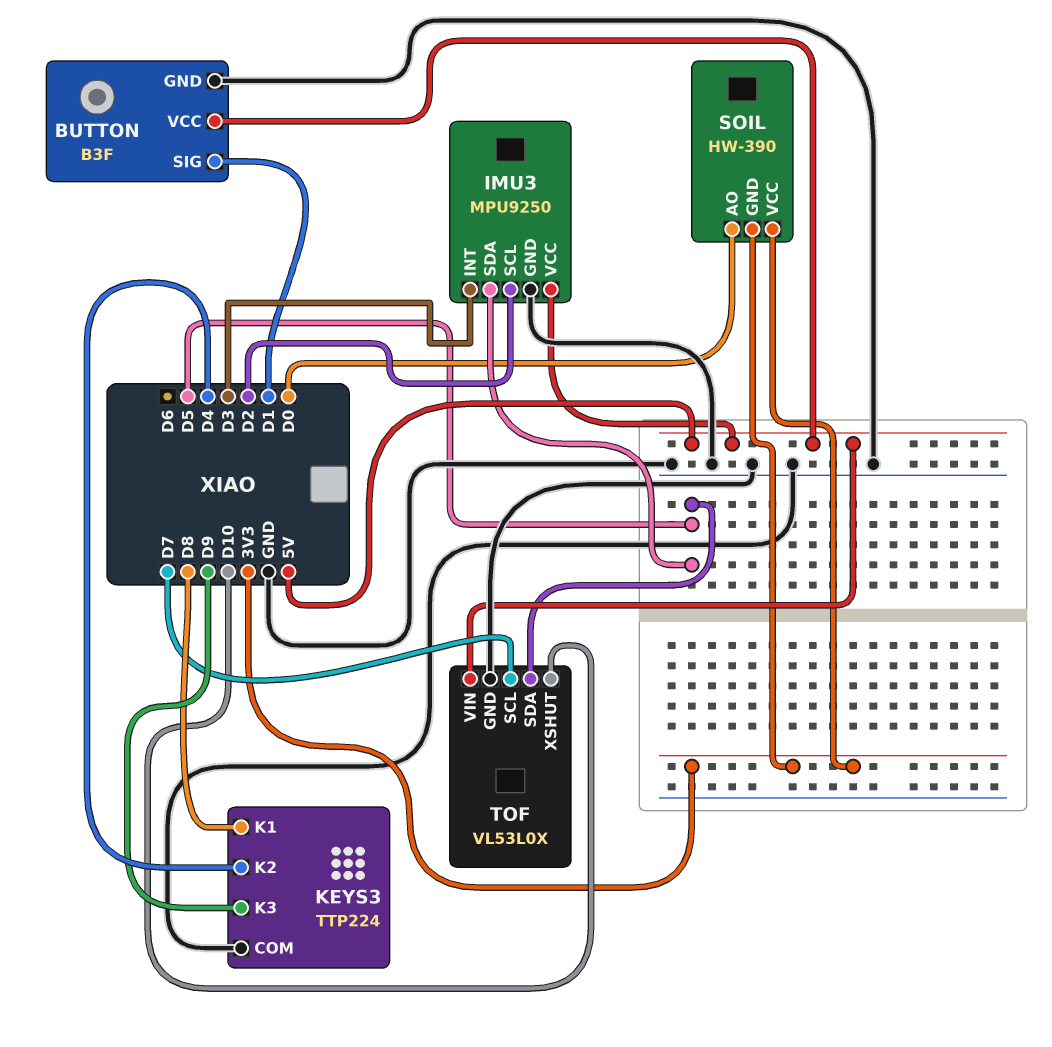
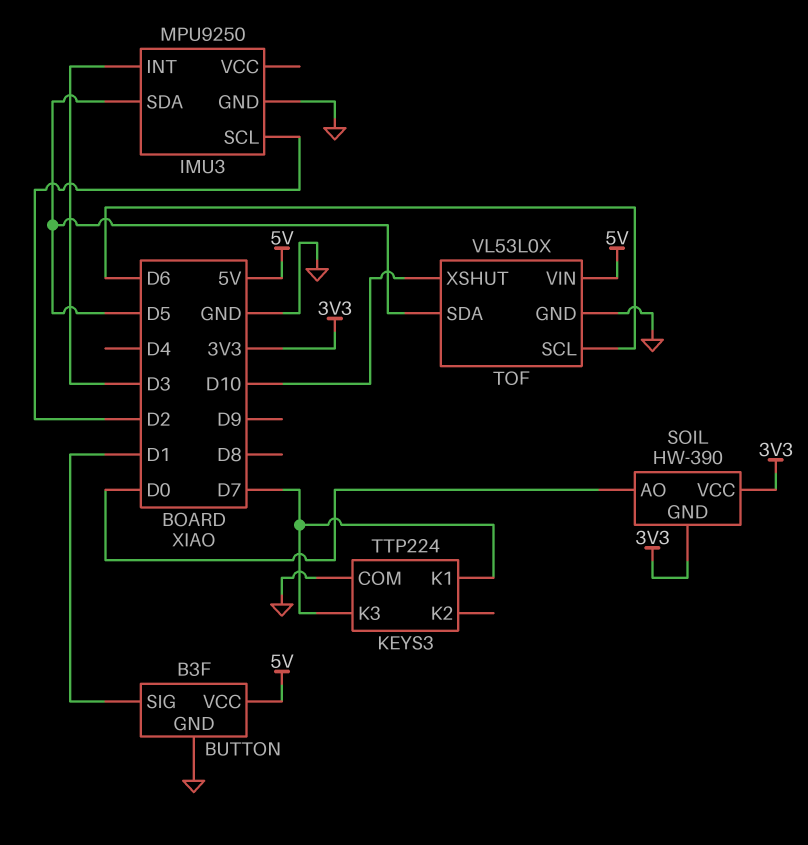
IMU3 pin VCC: 5V -> none
KEYS3 pin K1: D8 -> D7
KEYS3 pin K2: D4 -> none
KEYS3 pin K3: D9 -> D7
TOF pin SCL: D7 -> D6

